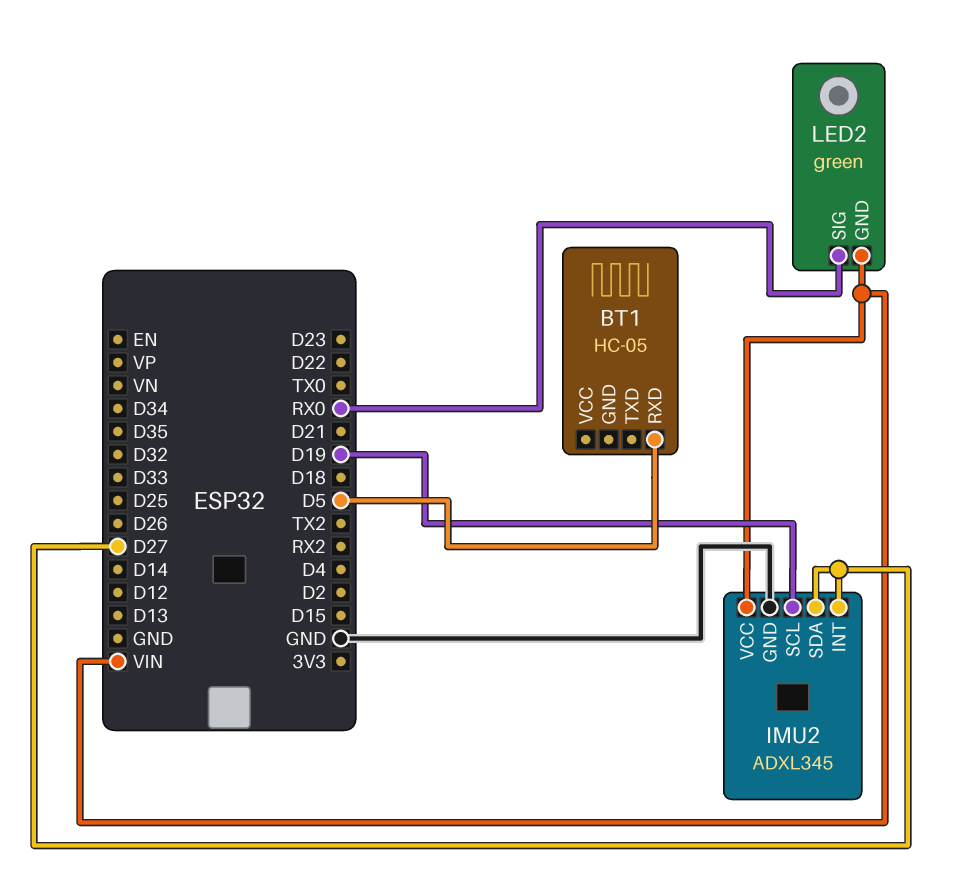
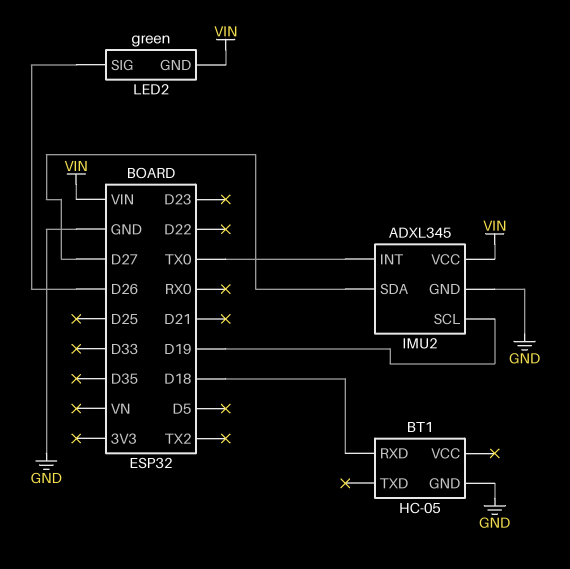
BT1 pin GND: none -> GND
BT1 pin RXD: D5 -> D18
IMU2 pin INT: D27 -> TX0
LED2 pin SIG: RX0 -> D26

